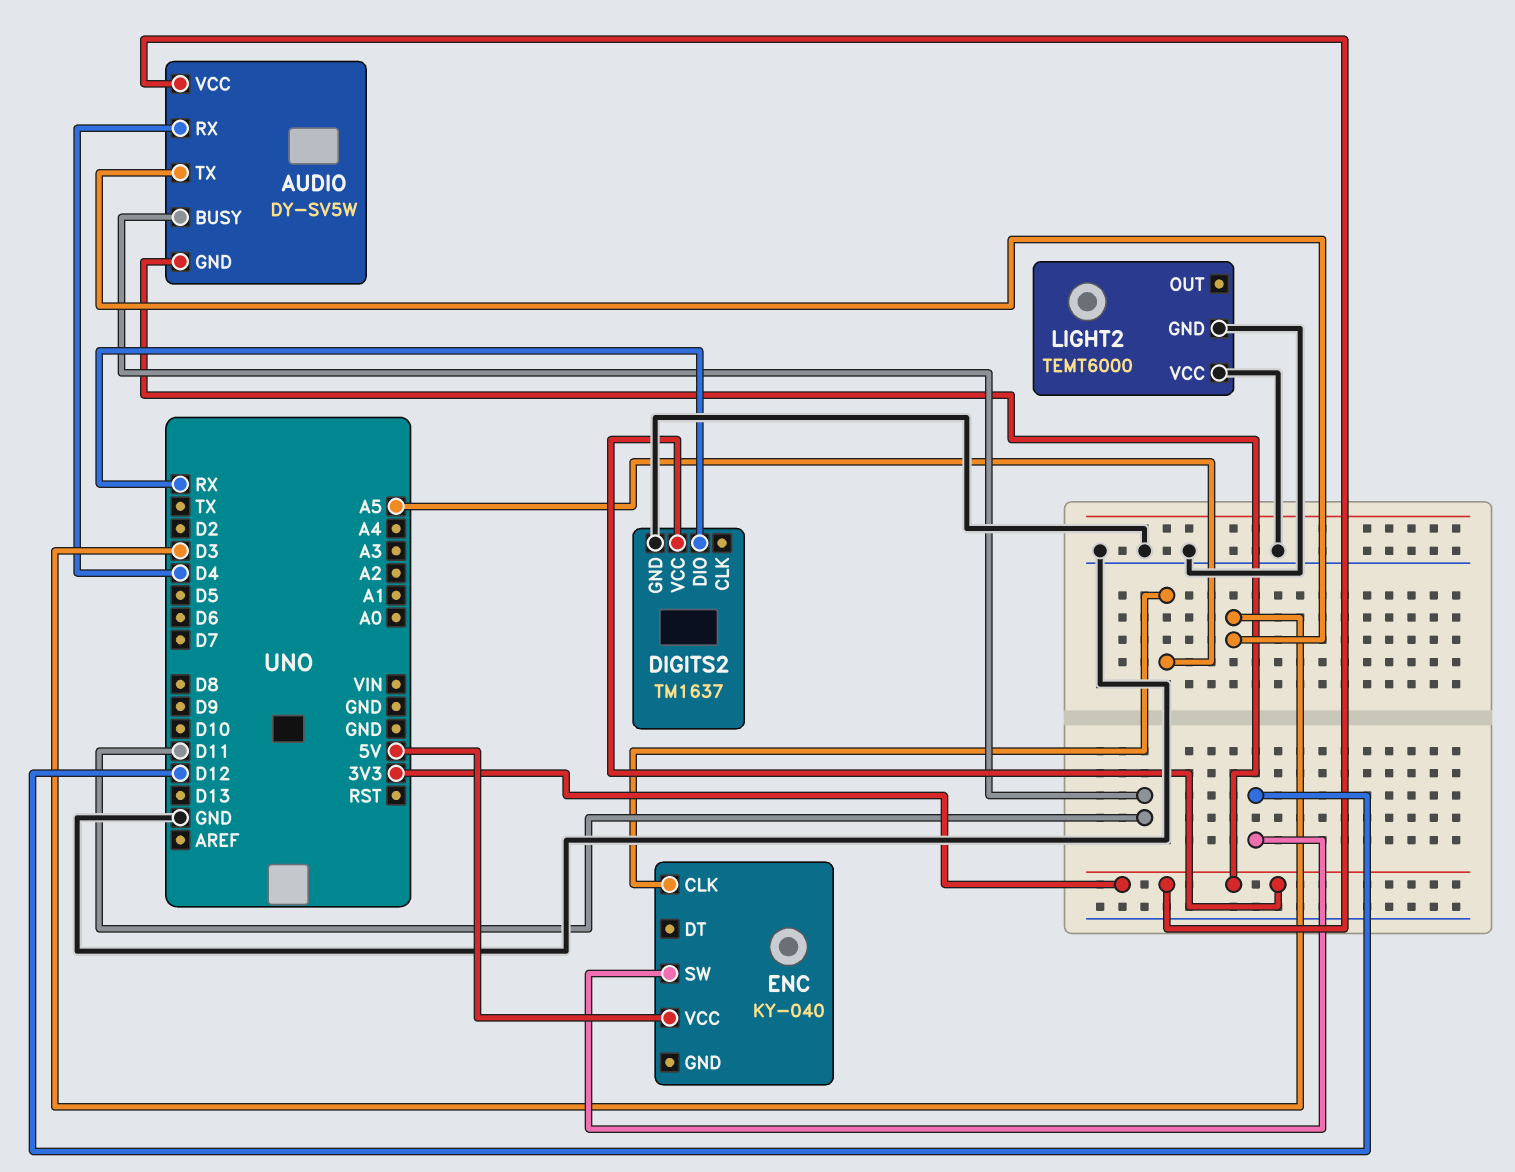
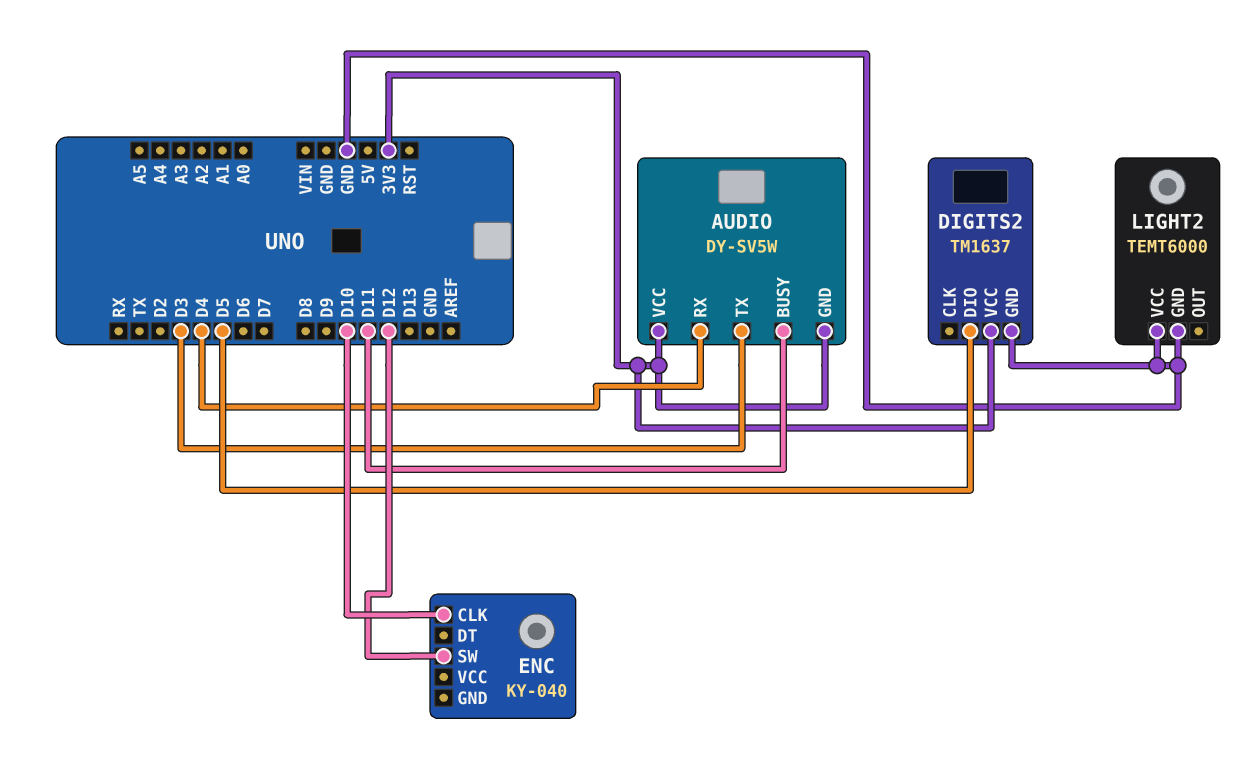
DIGITS2 pin DIO: RX -> D5
ENC pin CLK: A5 -> D10
ENC pin VCC: 5V -> none

